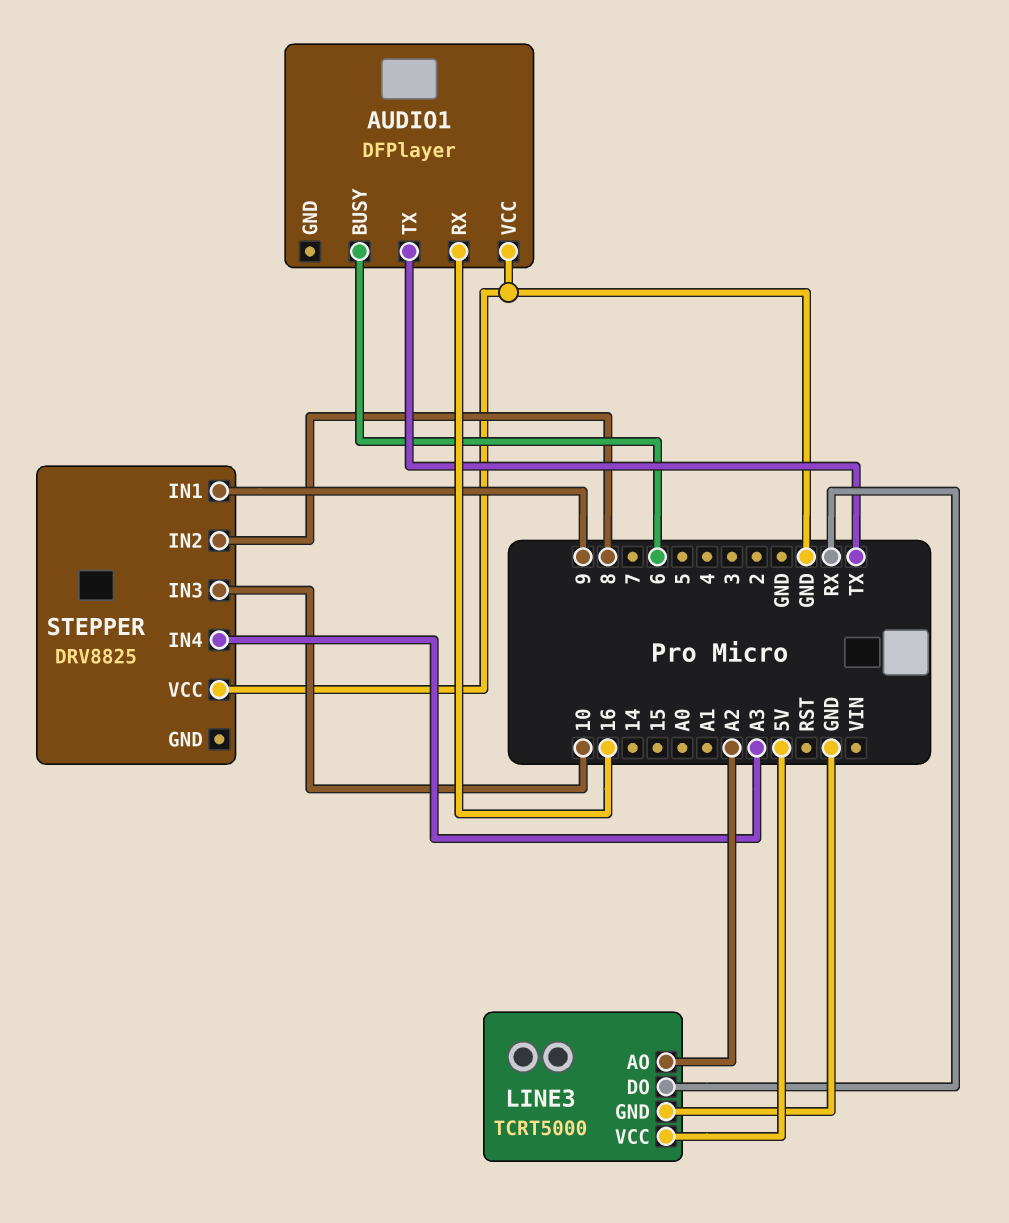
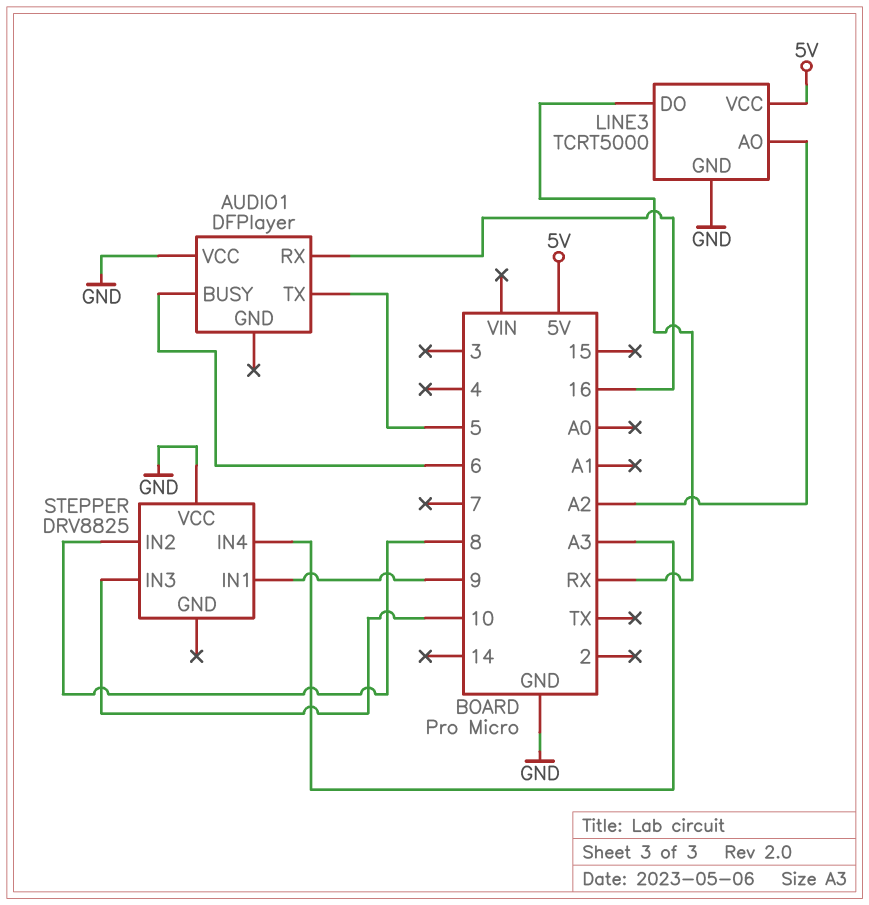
AUDIO1 pin TX: TX -> 5

